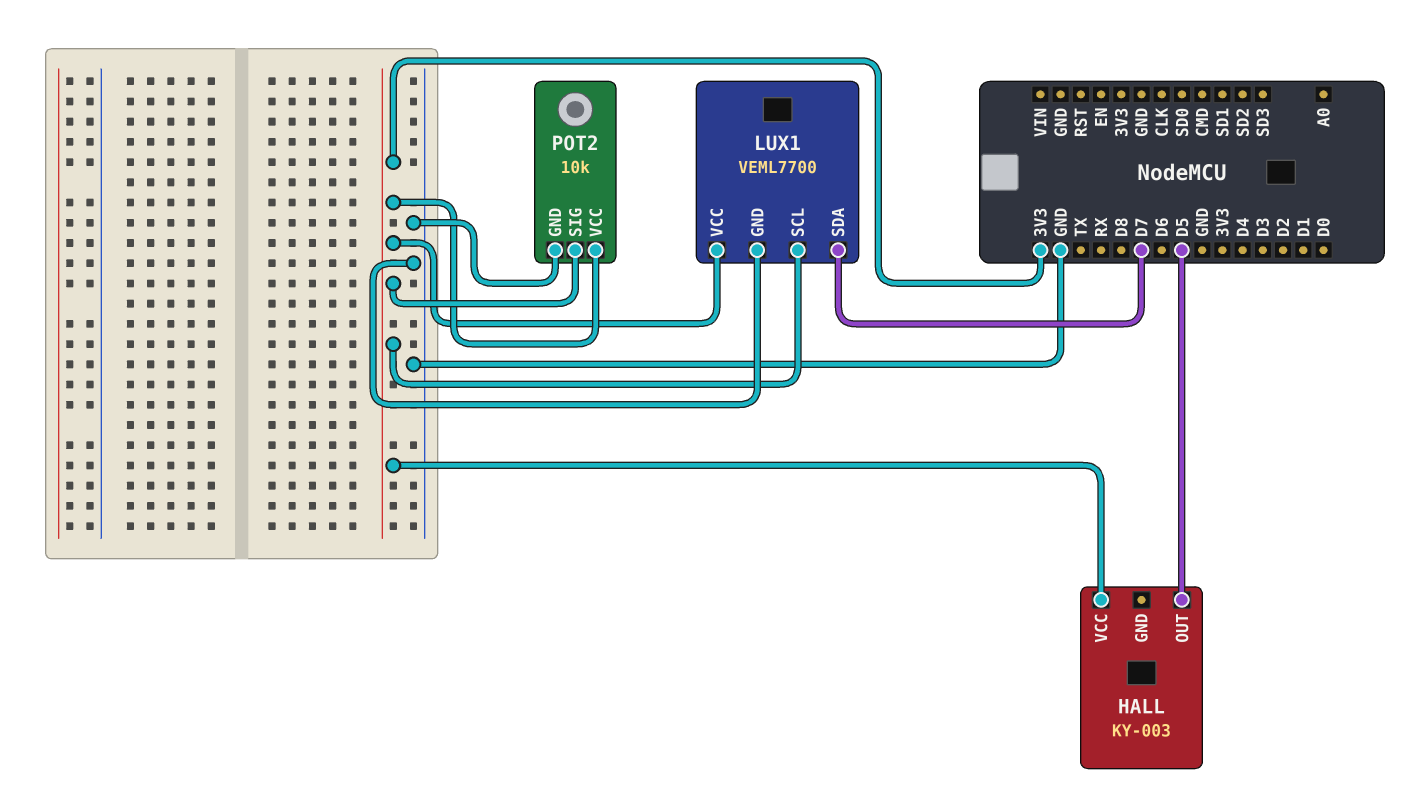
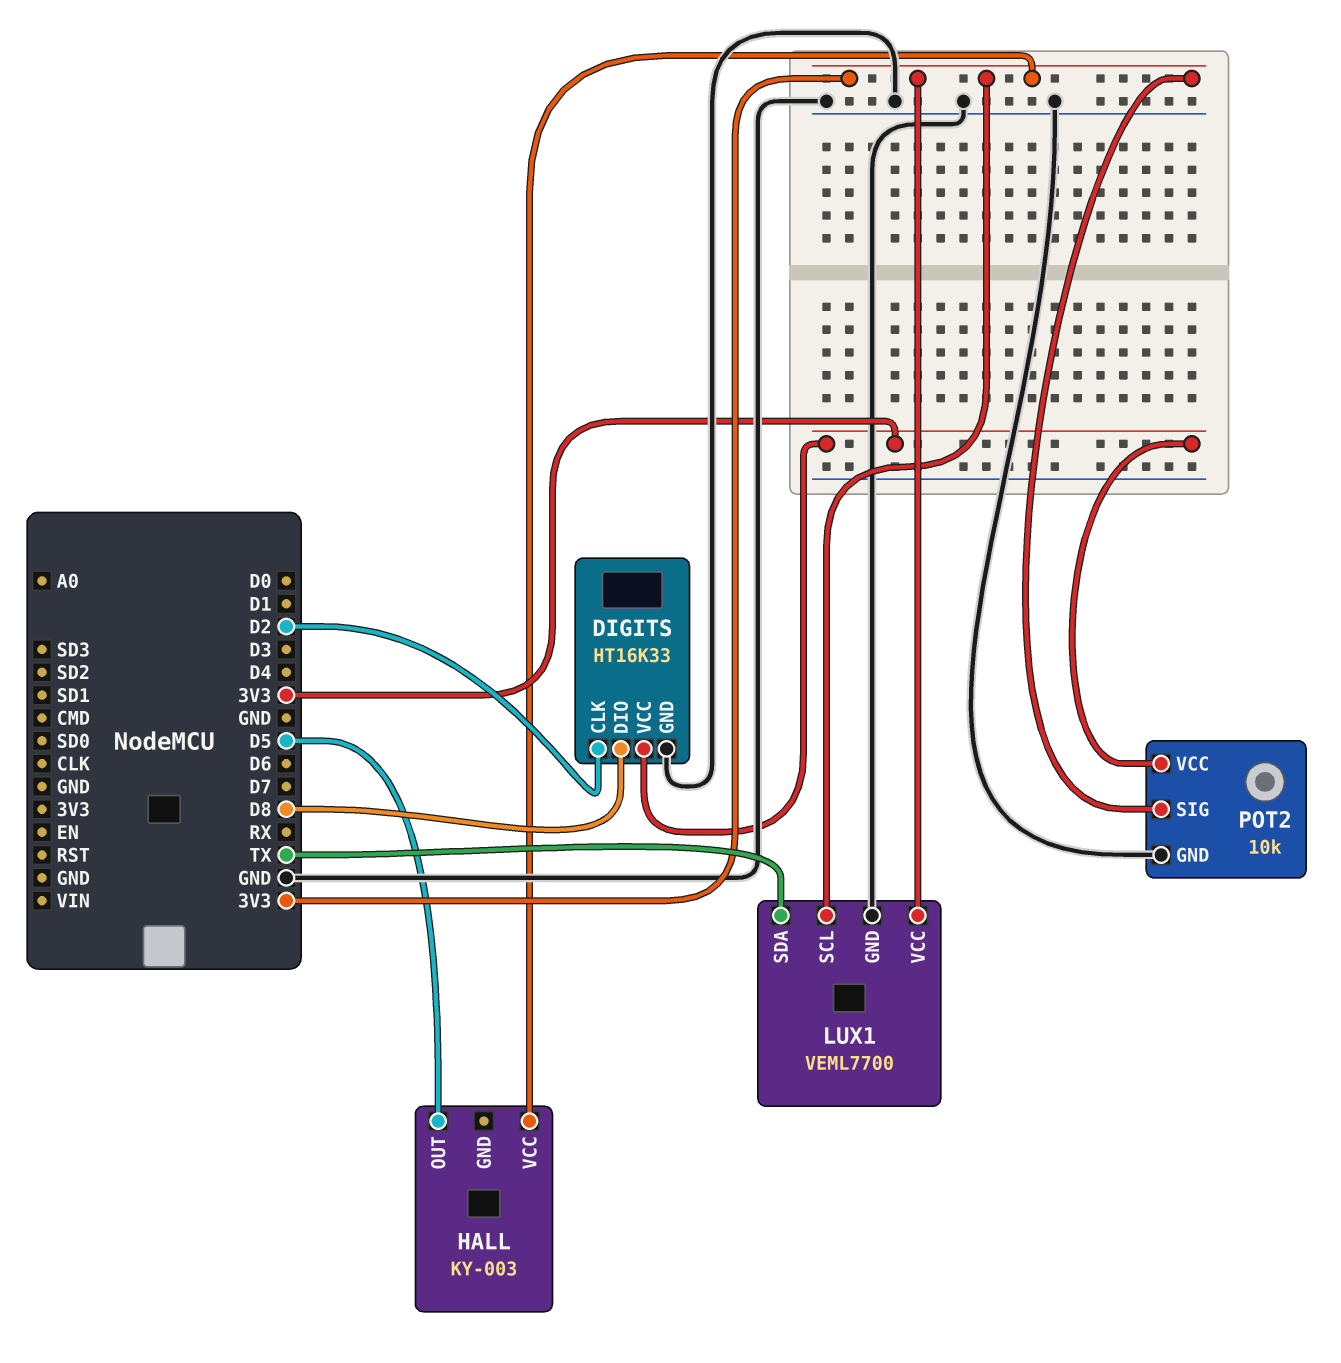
DIGITS: none -> HT16K33
DIGITS pin CLK: none -> D2
DIGITS pin DIO: none -> D8
DIGITS pin GND: none -> GND
DIGITS pin VCC: none -> 3V3
LUX1 pin SDA: D7 -> TX

